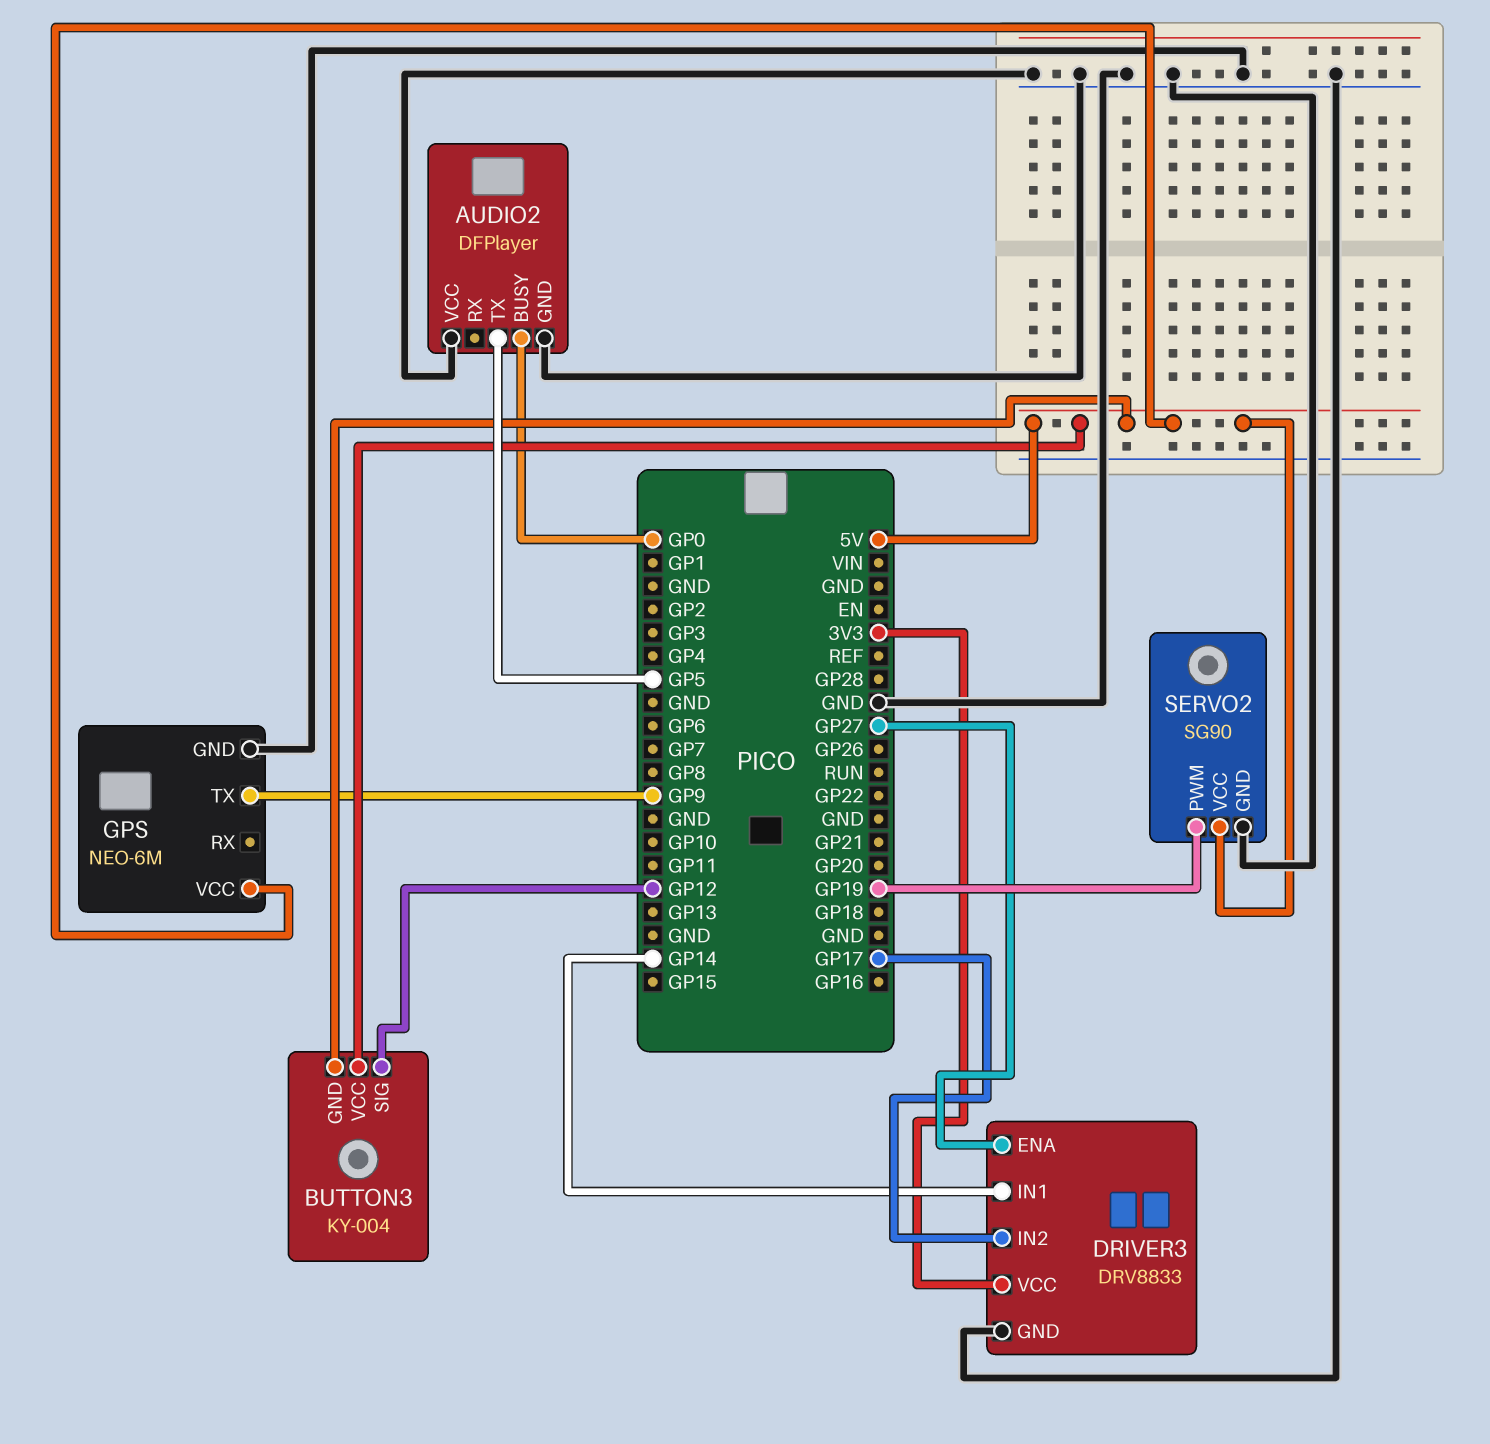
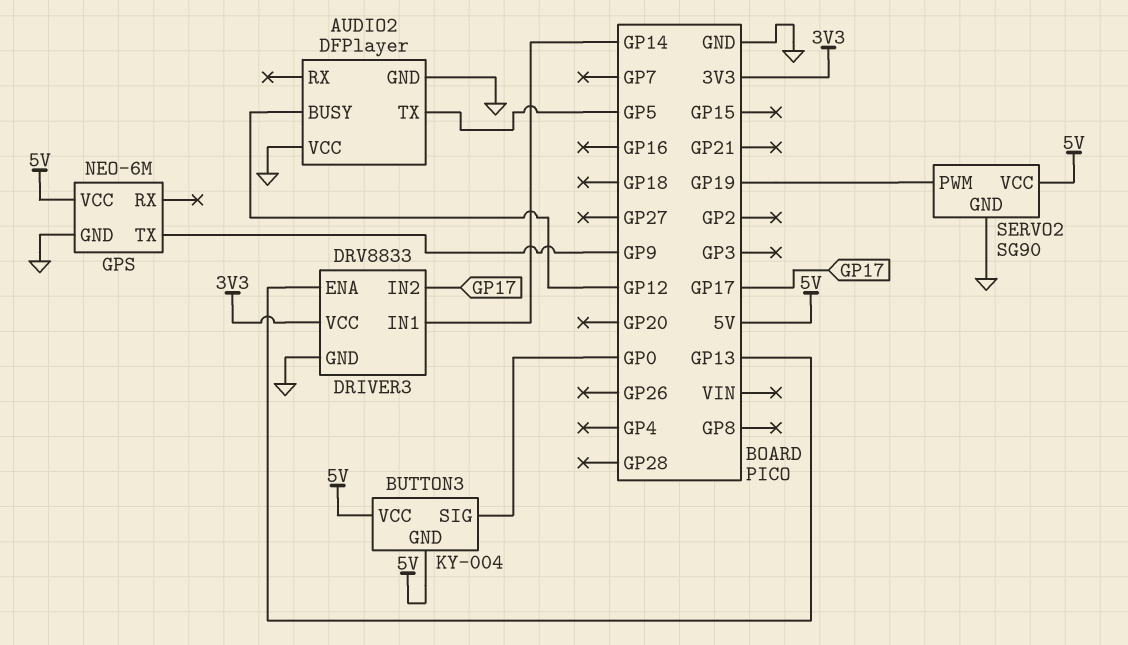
AUDIO2 pin BUSY: GP0 -> GP12
BUTTON3 pin SIG: GP12 -> GP0
DRIVER3 pin ENA: GP27 -> GP13

